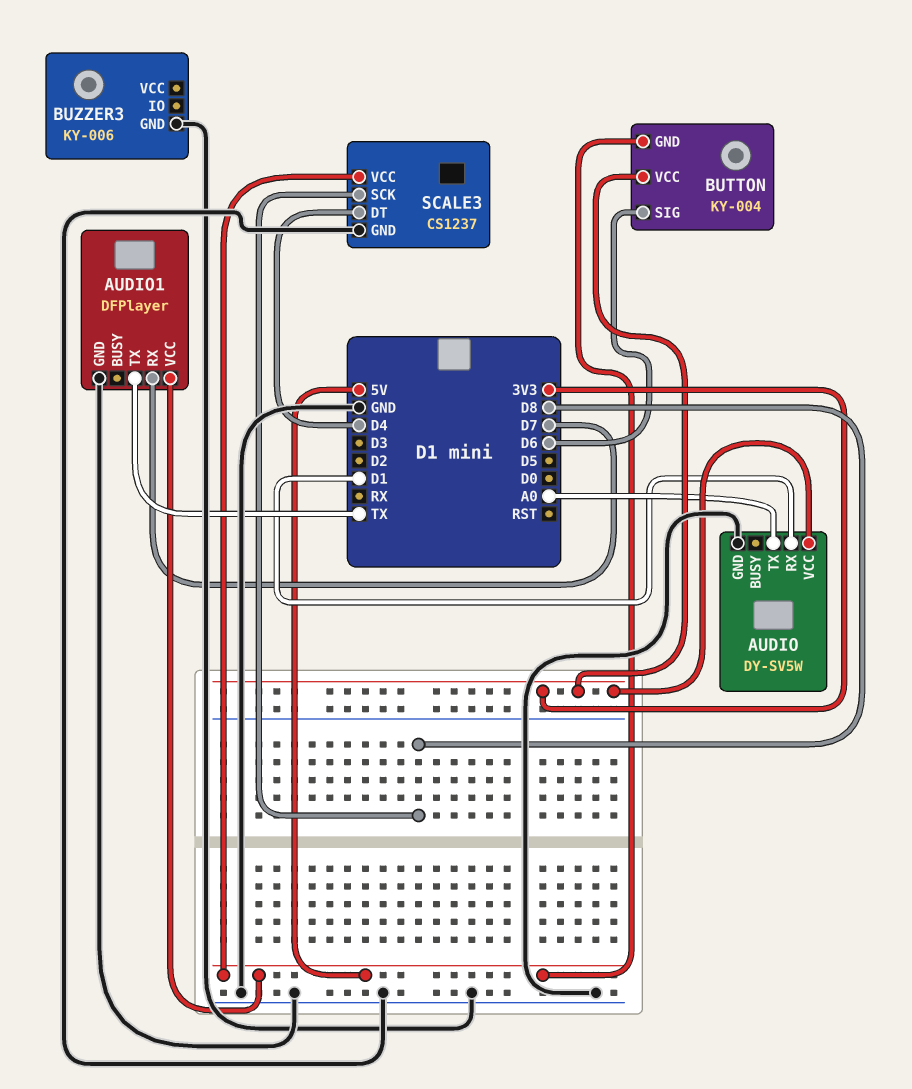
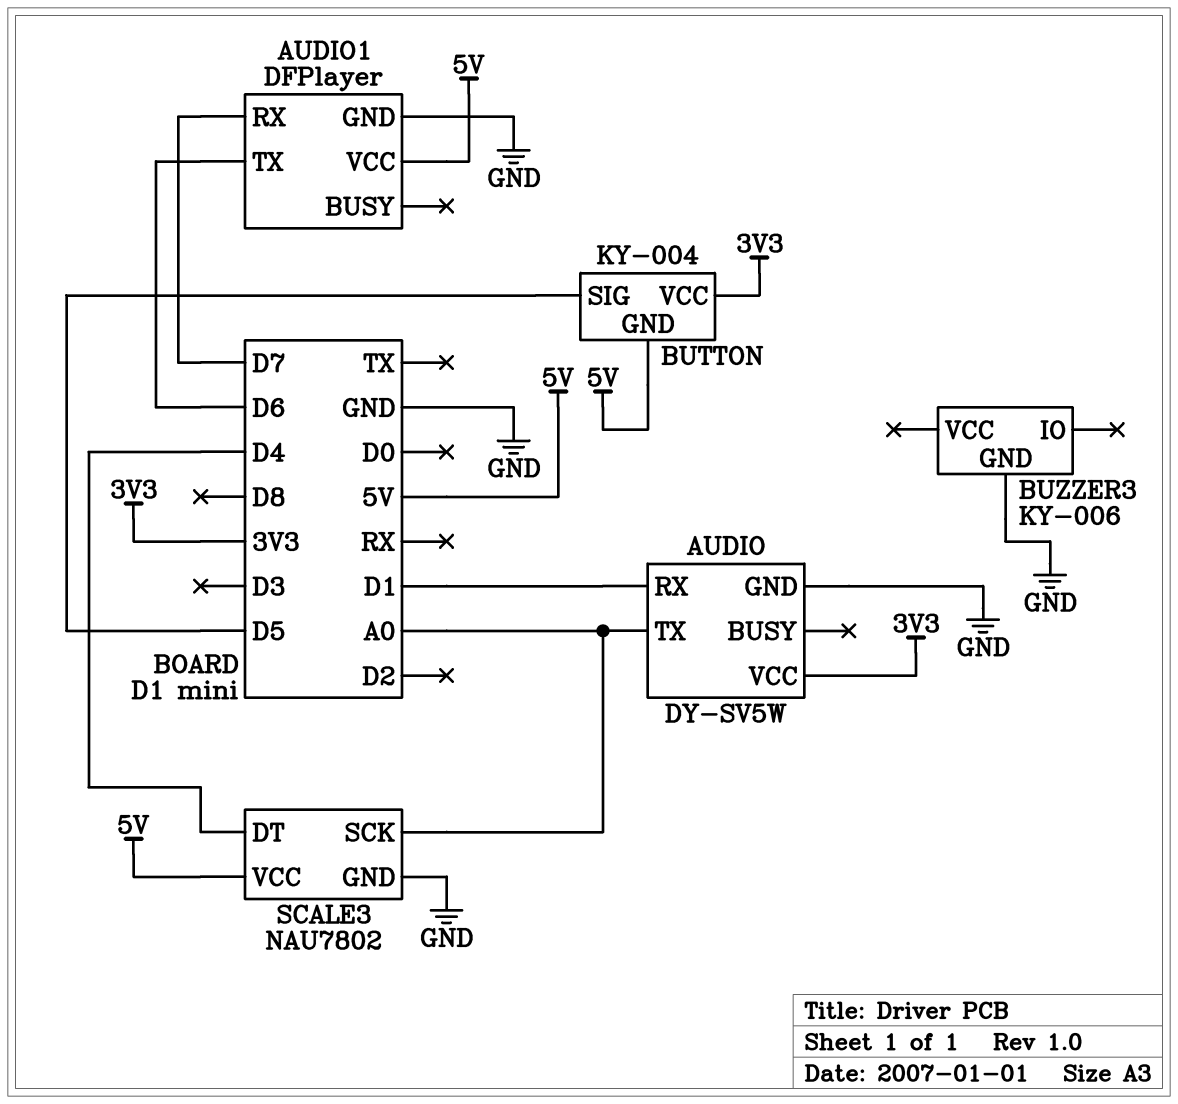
AUDIO1 pin TX: TX -> D6
BUTTON pin SIG: D6 -> D5
SCALE3: CS1237 -> NAU7802
SCALE3 pin SCK: D8 -> A0

